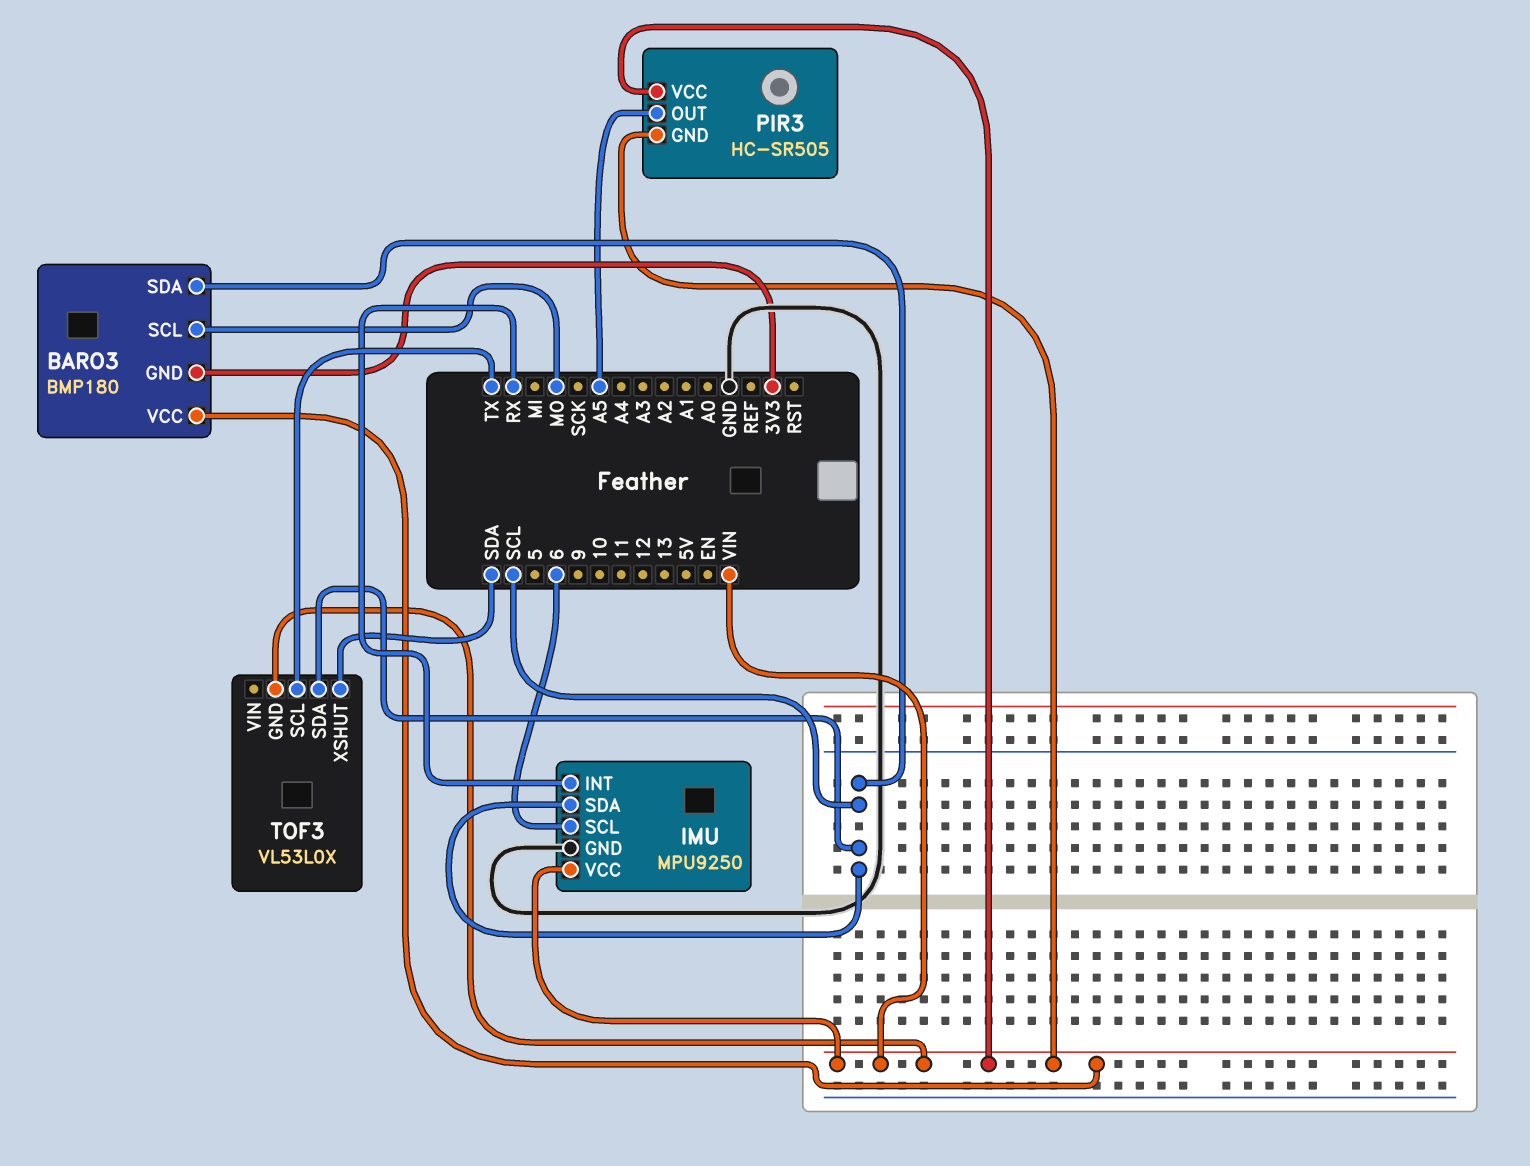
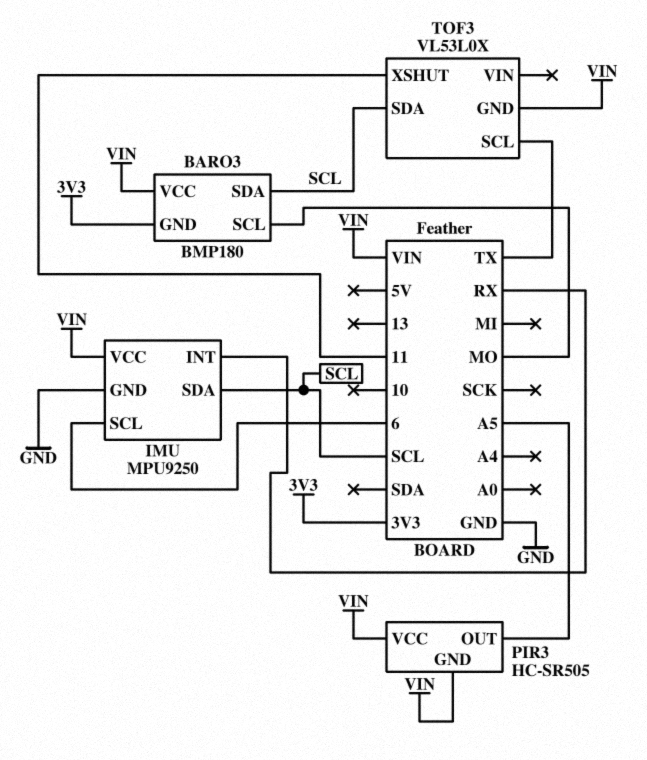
TOF3 pin XSHUT: SDA -> 11

